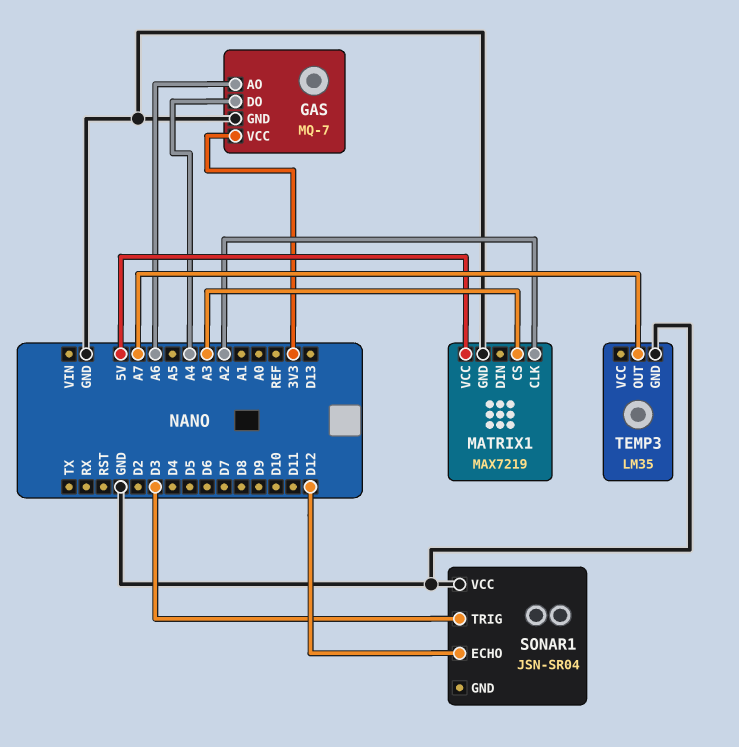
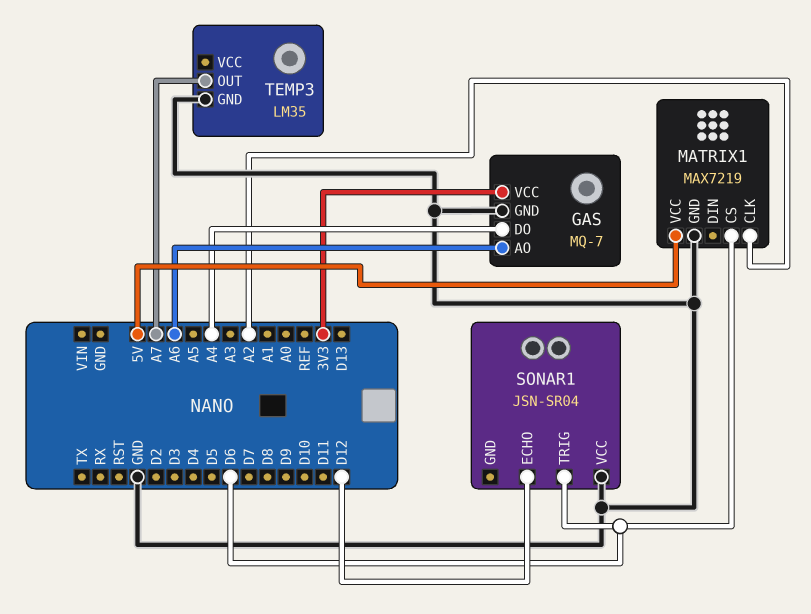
MATRIX1 pin CS: A3 -> D6
SONAR1 pin TRIG: D3 -> D6

